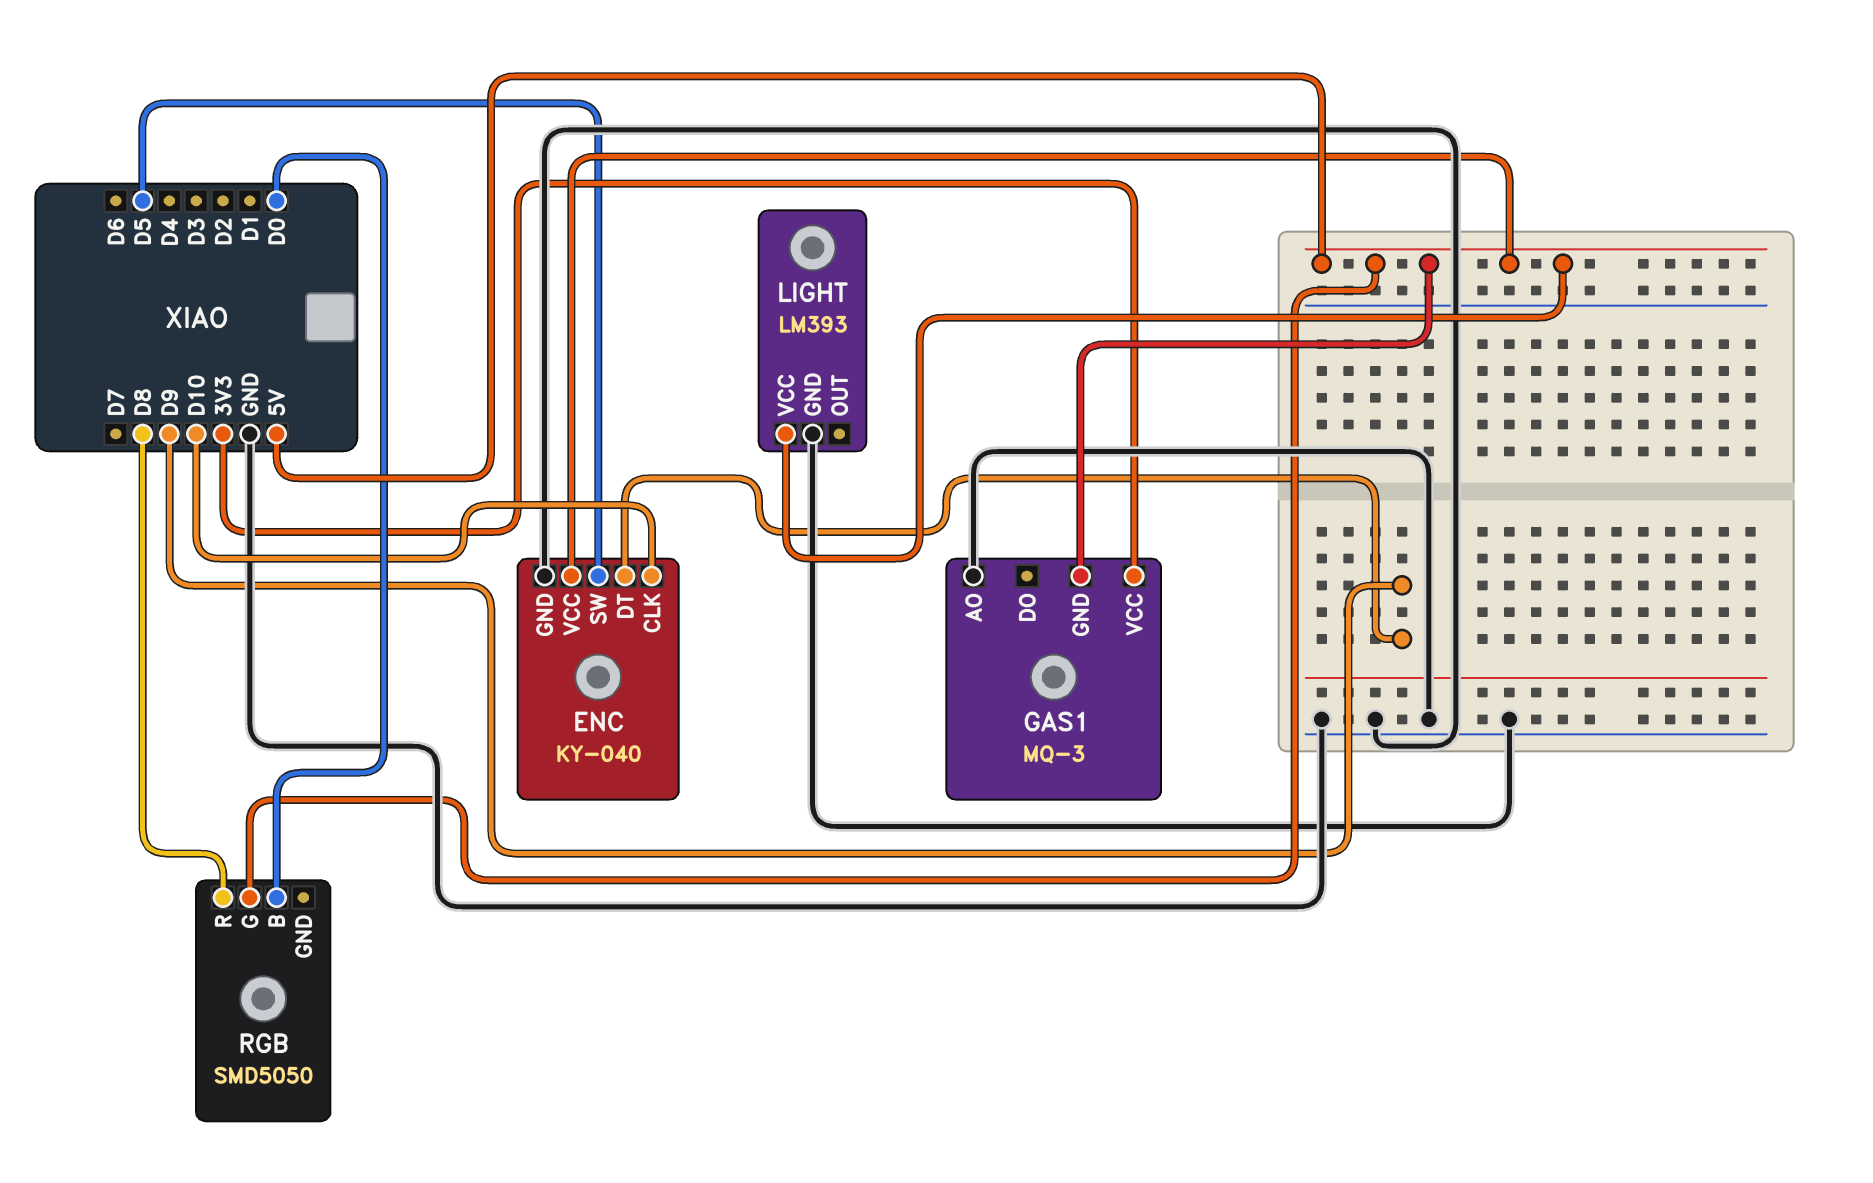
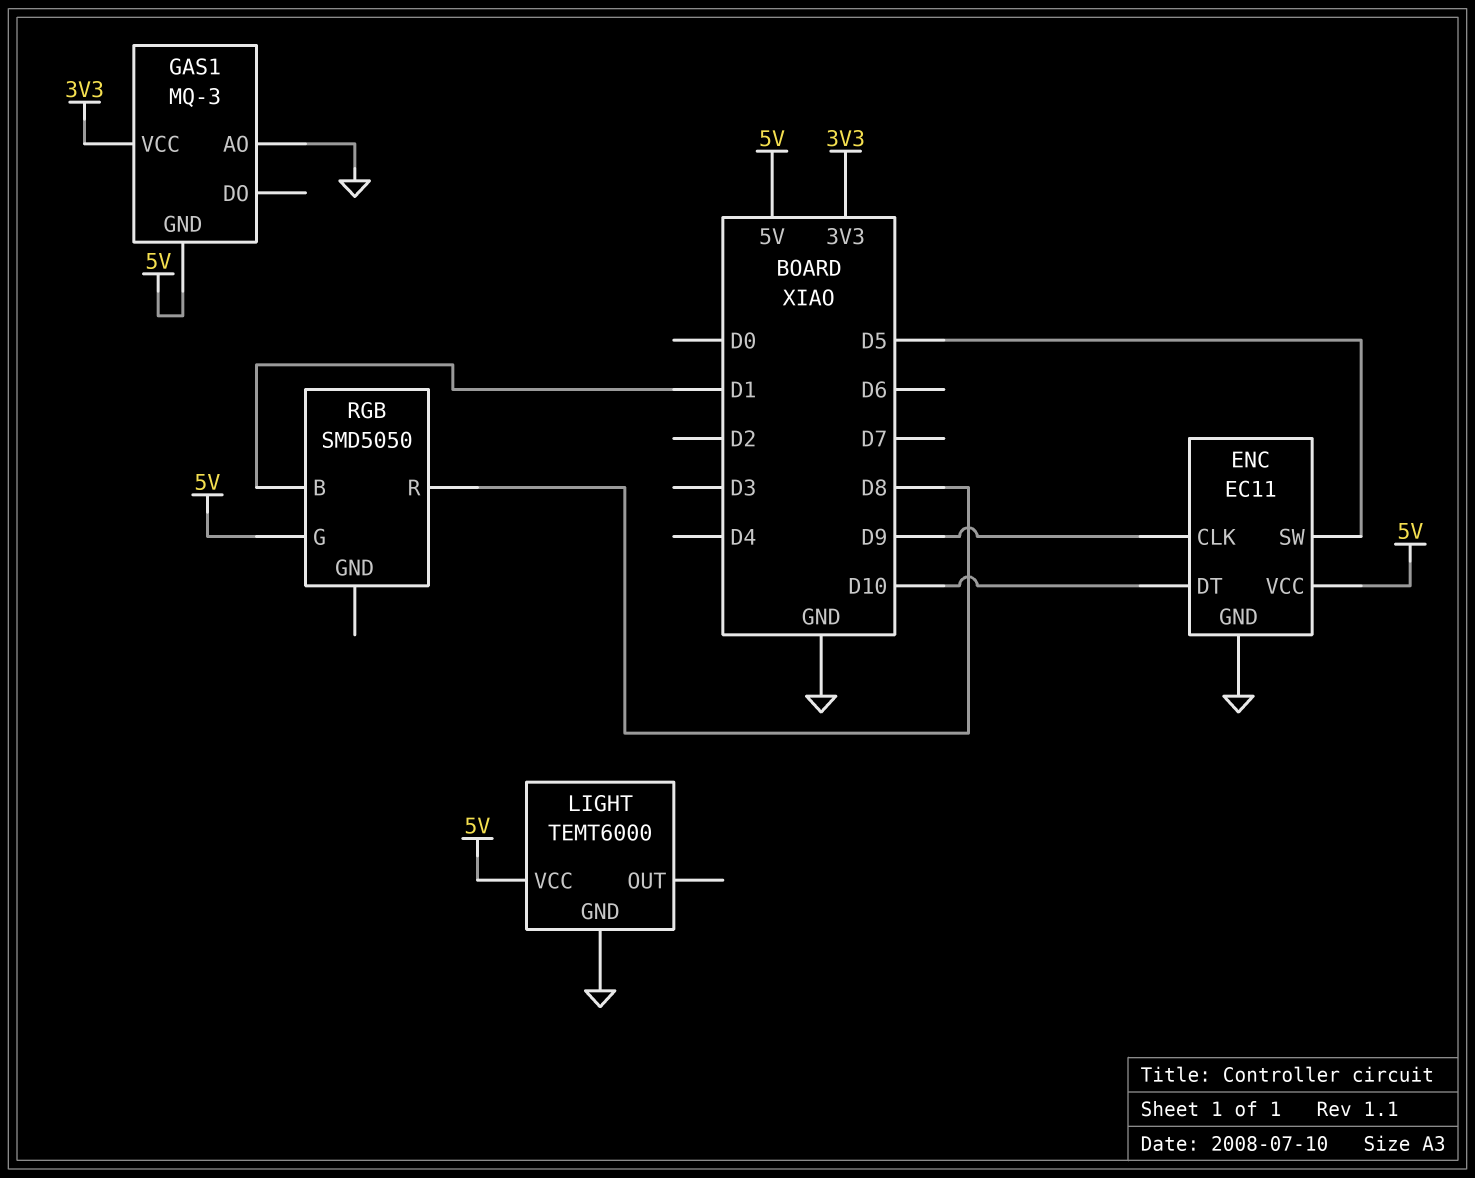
ENC: KY-040 -> EC11
ENC pin CLK: D10 -> D9
ENC pin DT: D9 -> D10
LIGHT: LM393 -> TEMT6000
RGB pin B: D0 -> D1

